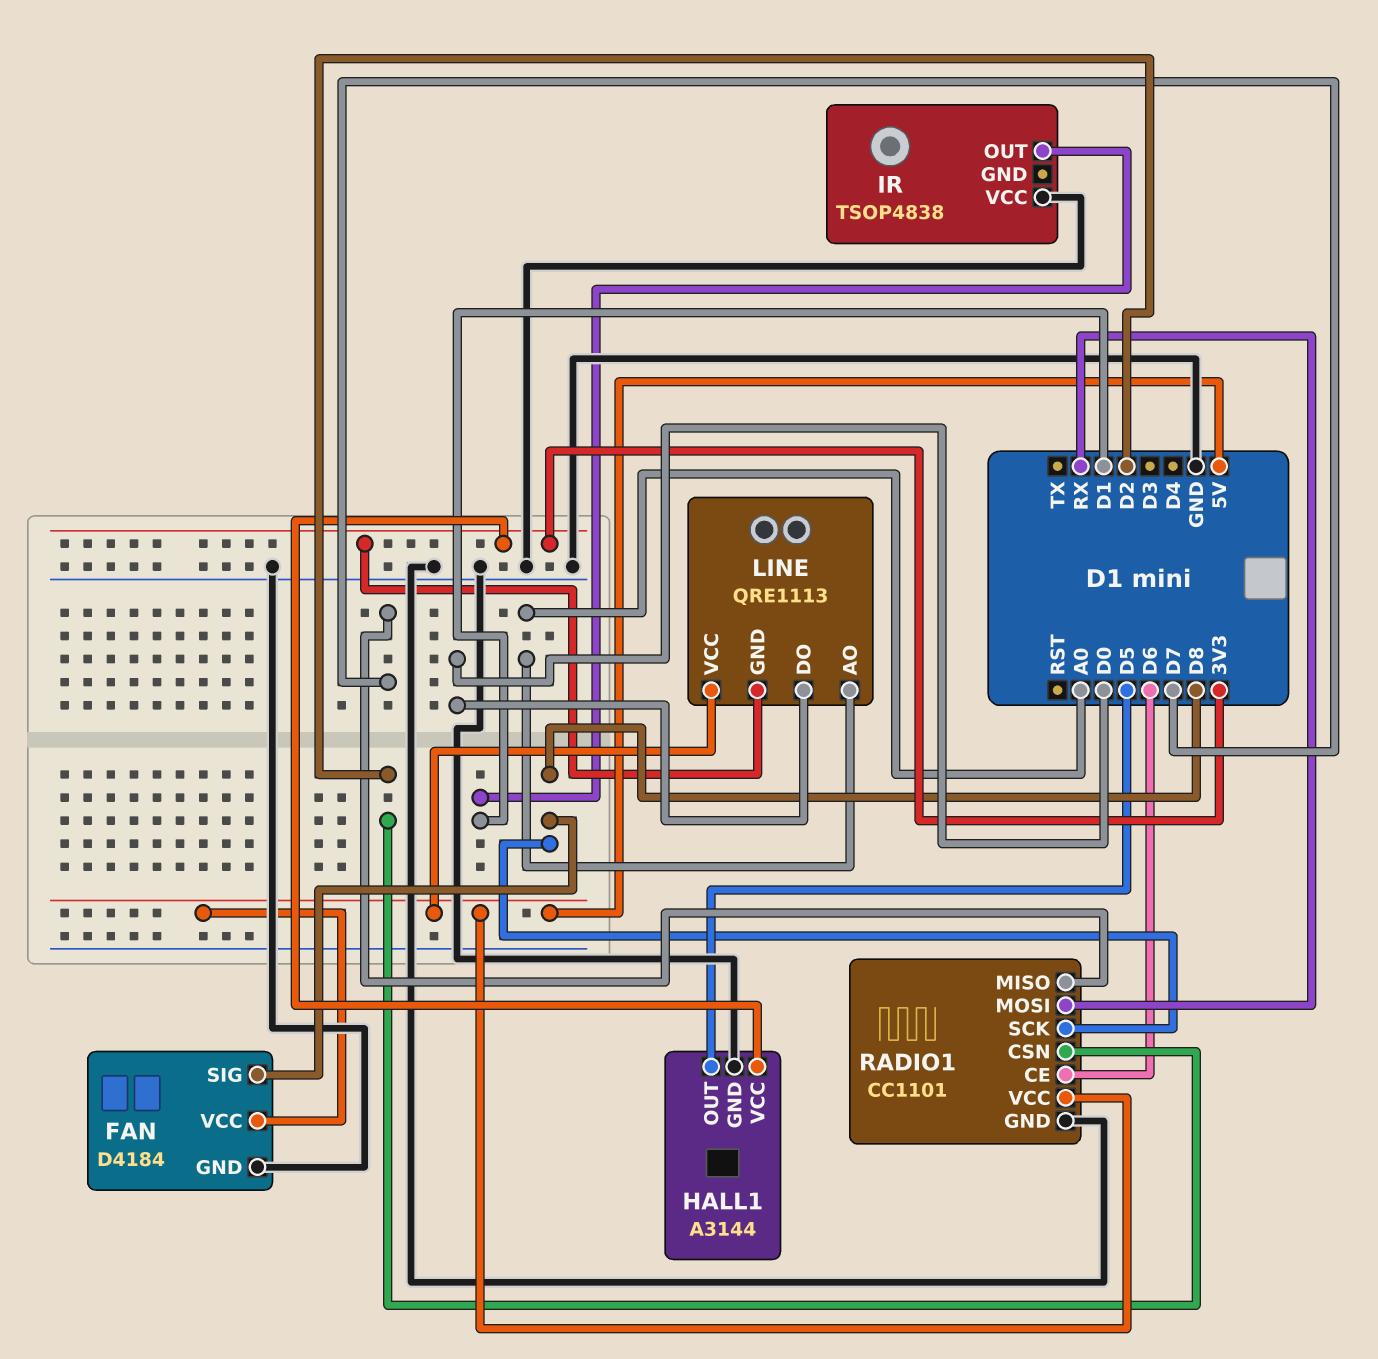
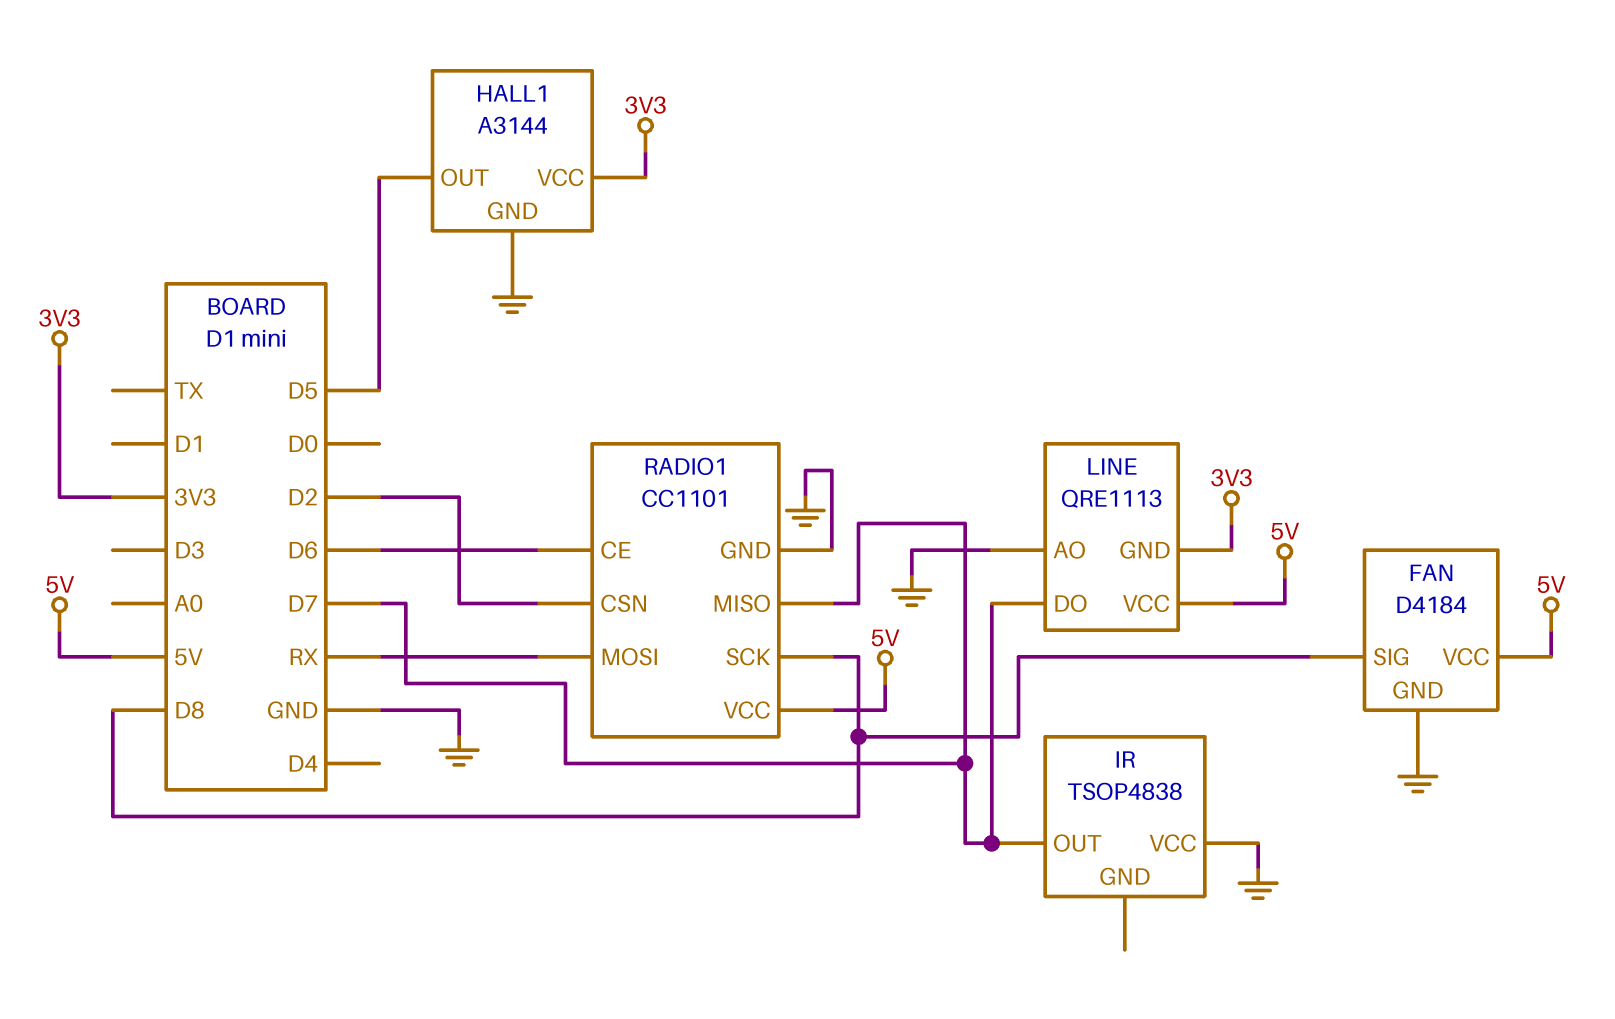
IR pin OUT: D1 -> D7
LINE pin AO: A0 -> GND
LINE pin DO: D0 -> D7

